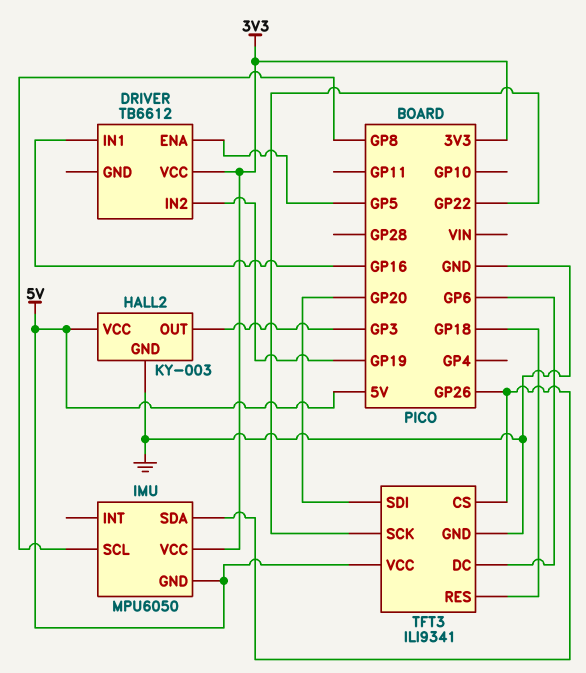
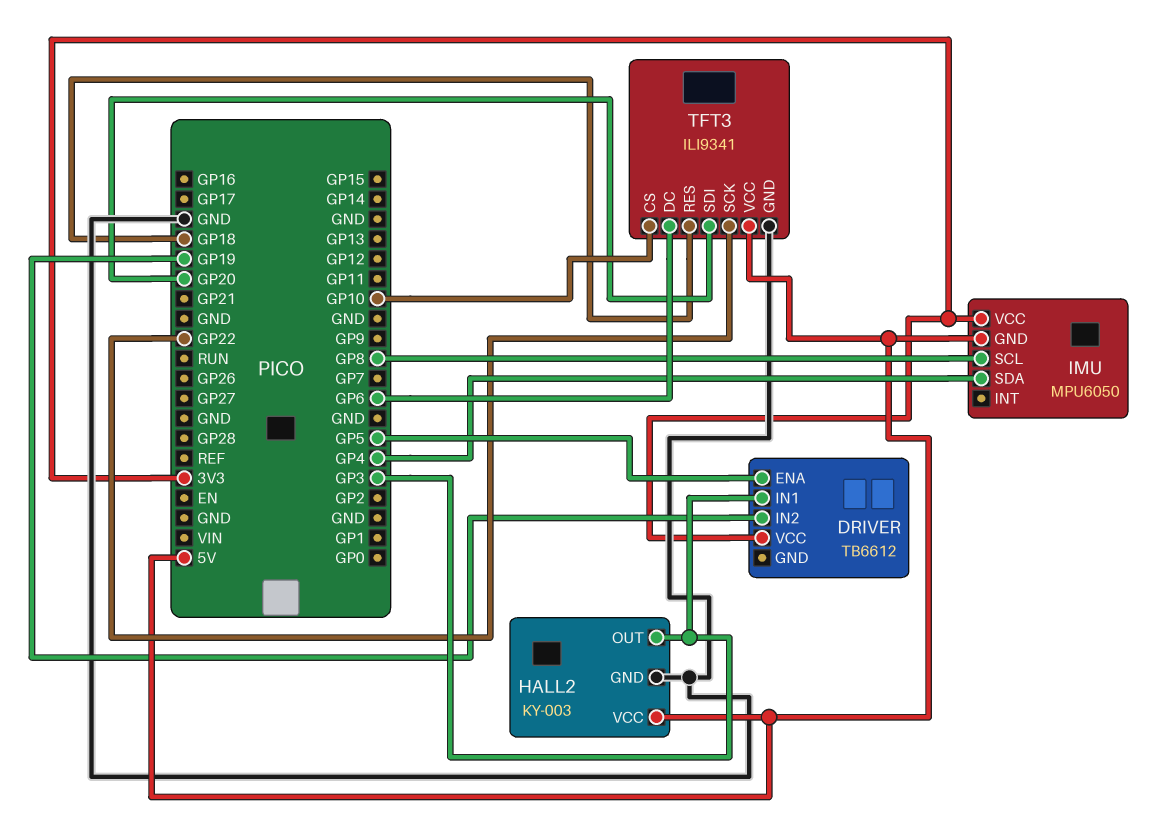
DRIVER pin IN1: GP16 -> GP3
IMU pin SDA: GP26 -> GP4
TFT3 pin CS: GP26 -> GP10

